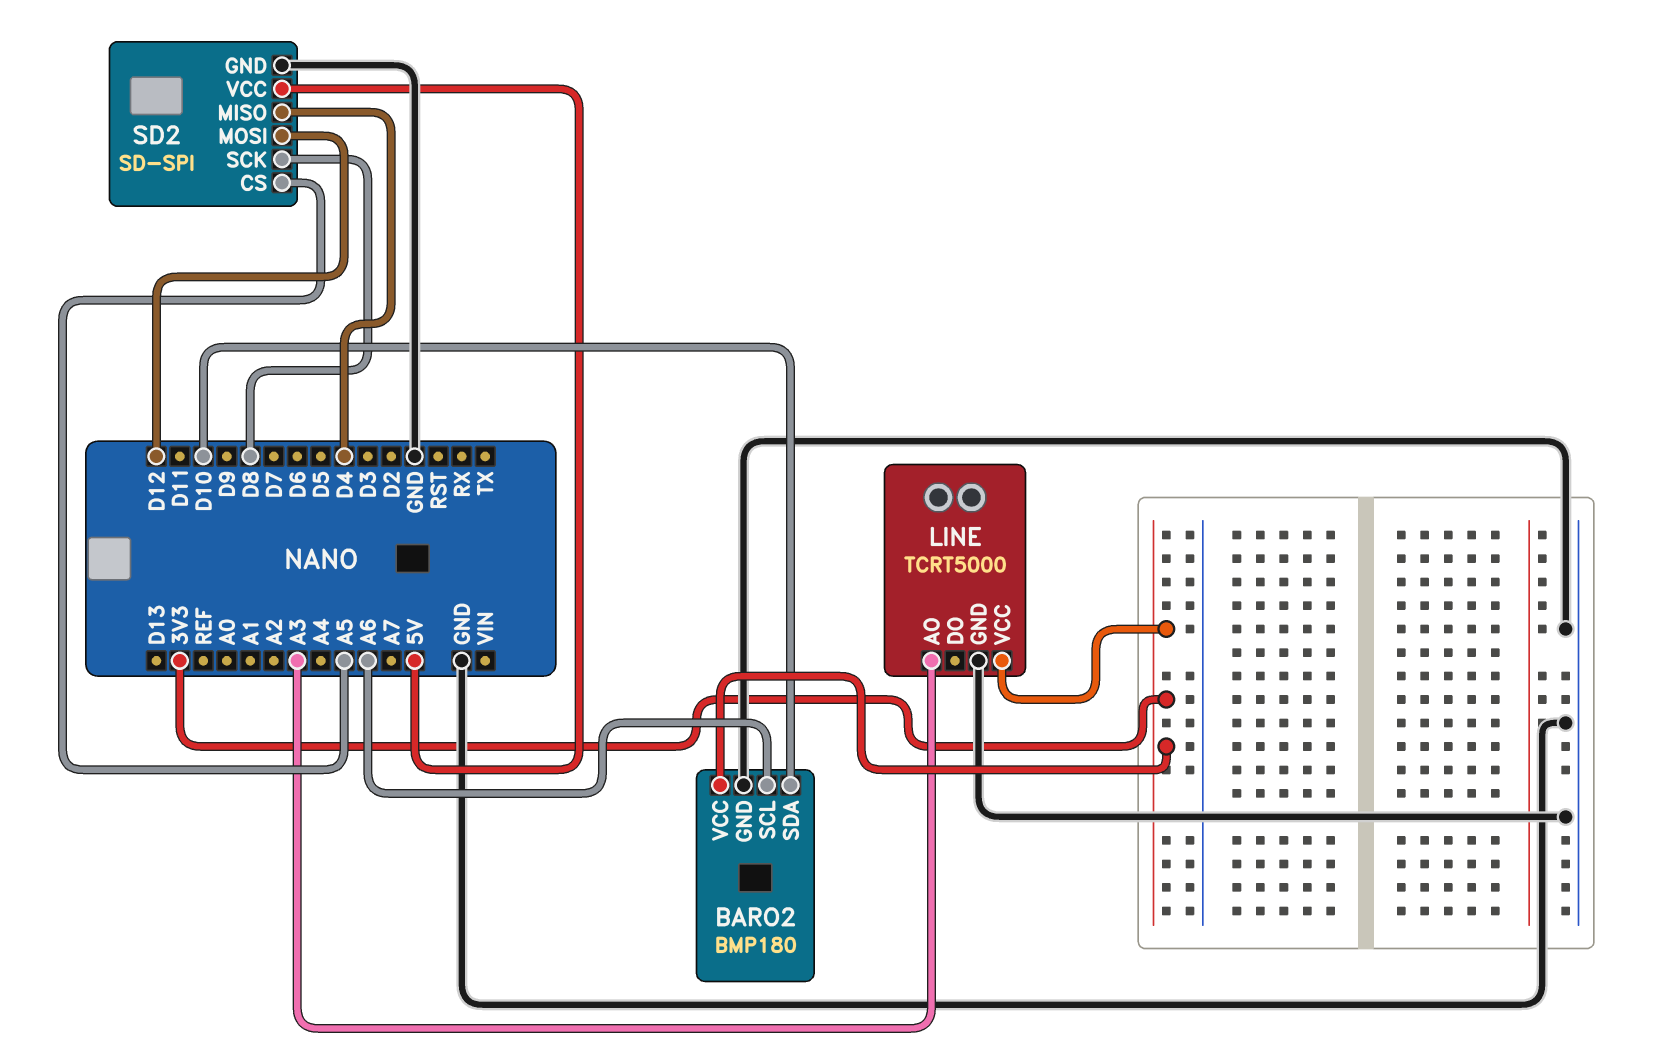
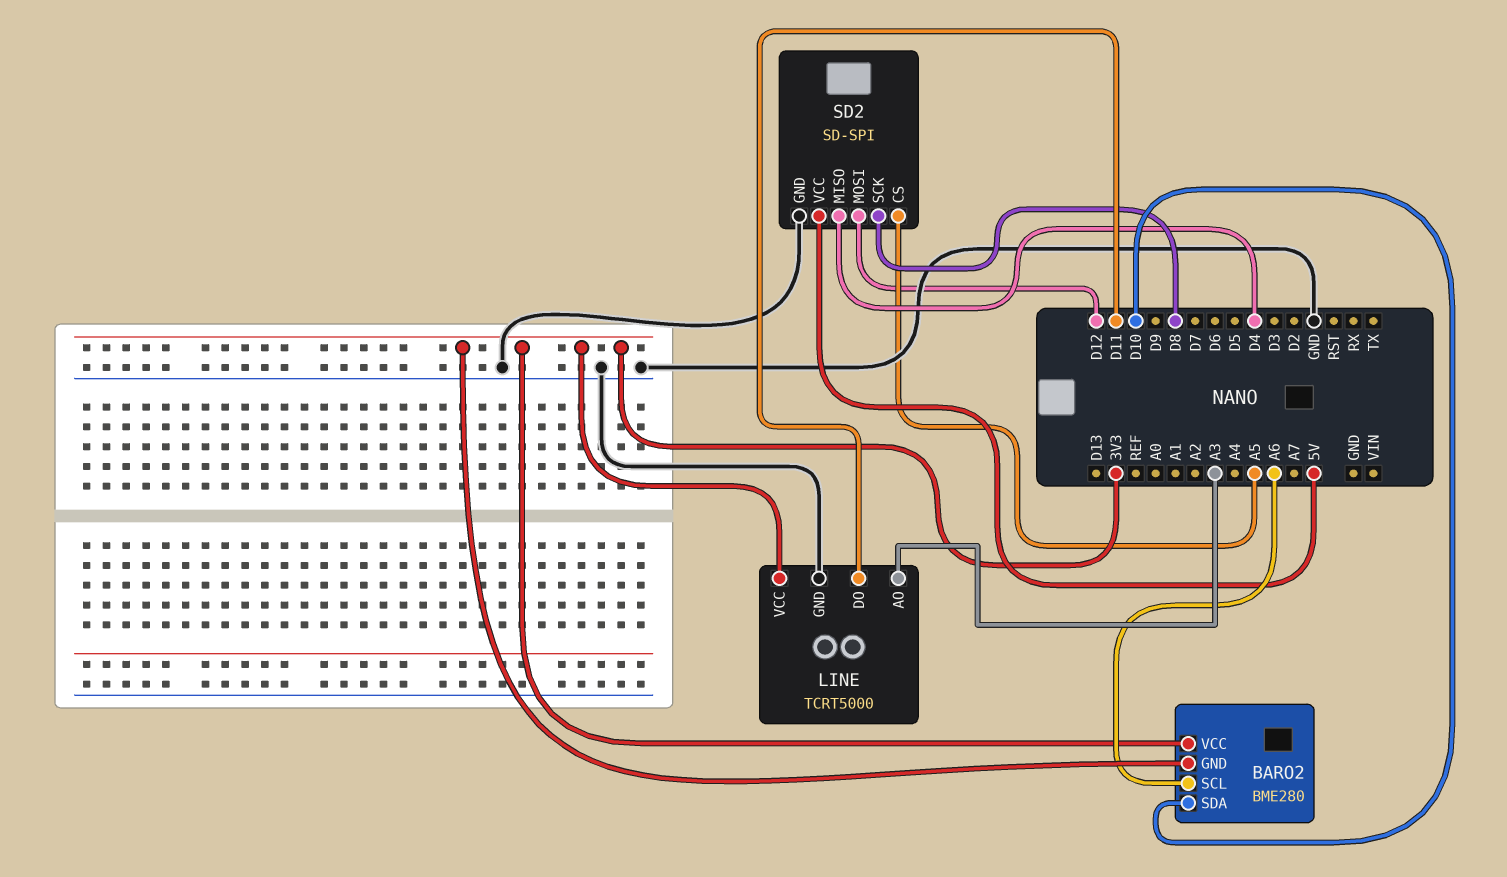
BARO2: BMP180 -> BME280
BARO2 pin GND: GND -> 3V3
LINE pin DO: none -> D11

